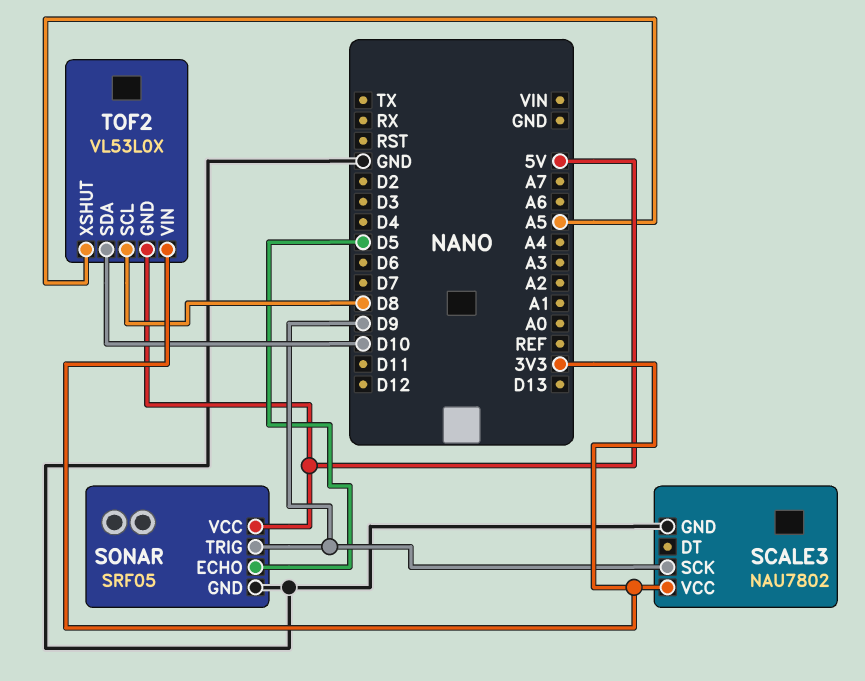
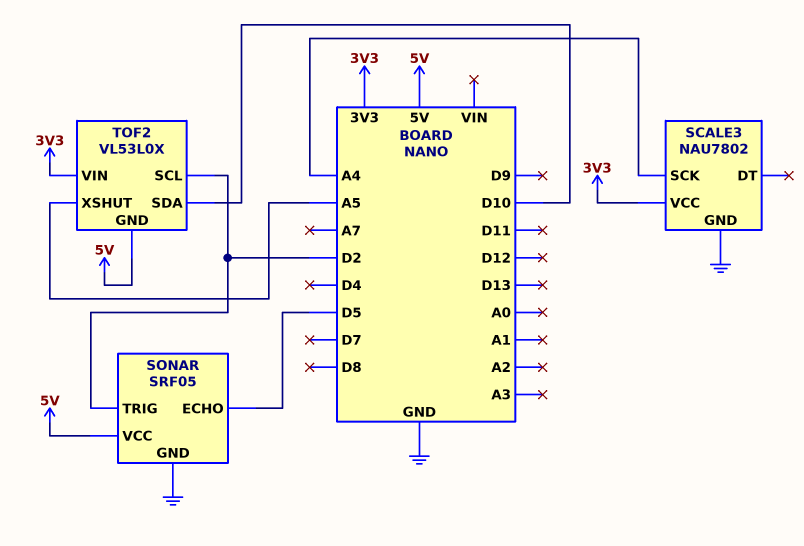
SCALE3 pin SCK: D9 -> A4
SONAR pin TRIG: D9 -> D2
TOF2 pin SCL: D8 -> D2

